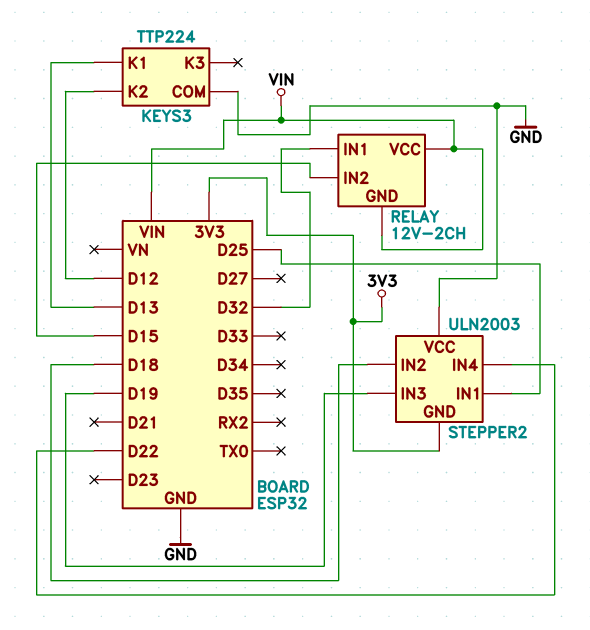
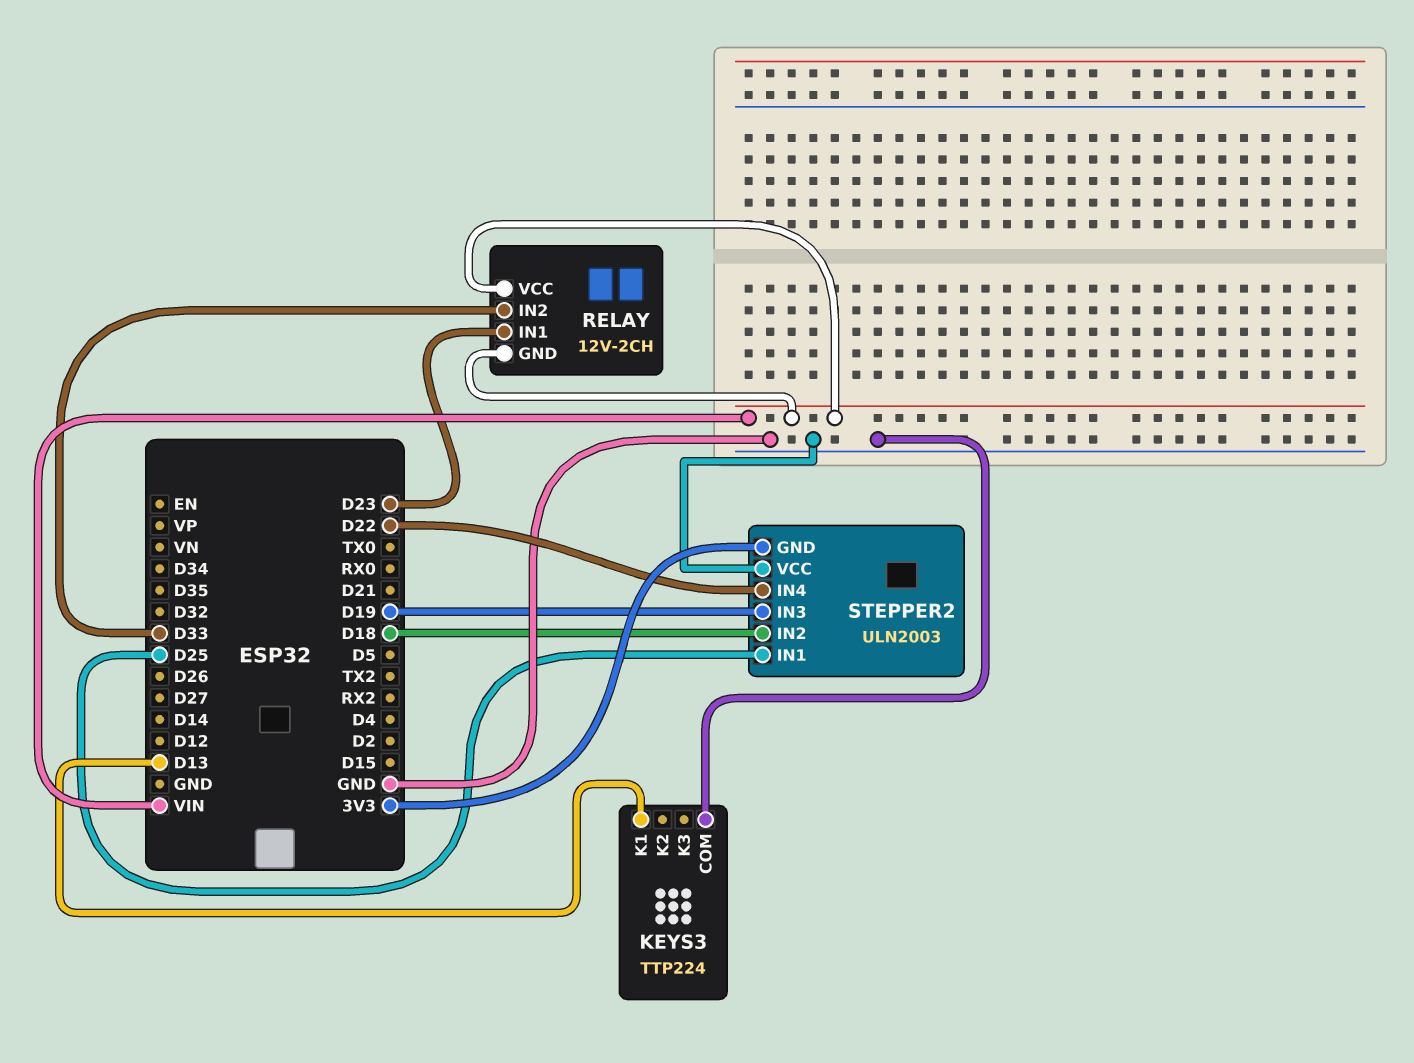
KEYS3 pin K2: D12 -> none
RELAY pin IN1: D32 -> D23
RELAY pin IN2: D15 -> D33

